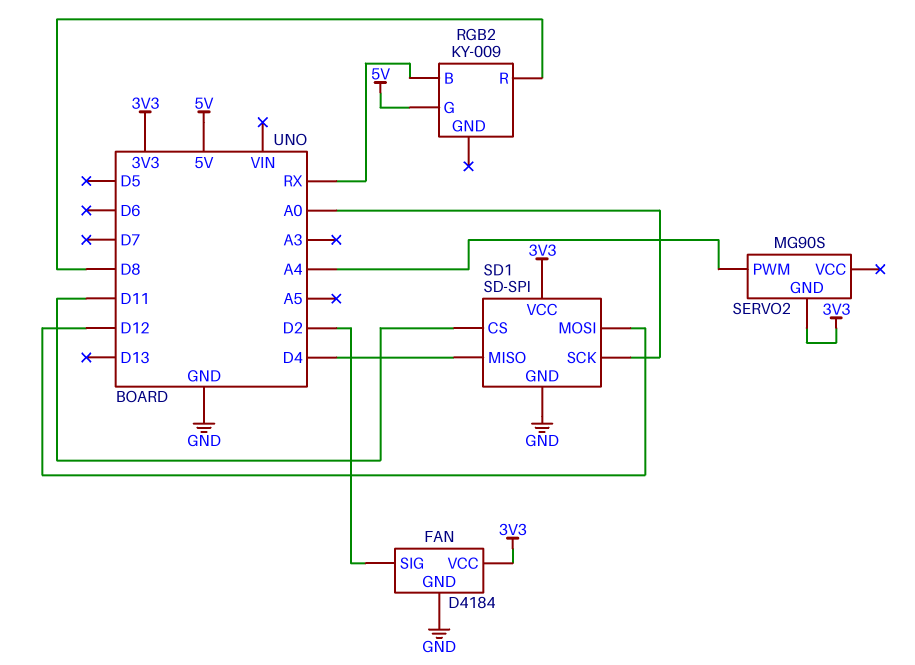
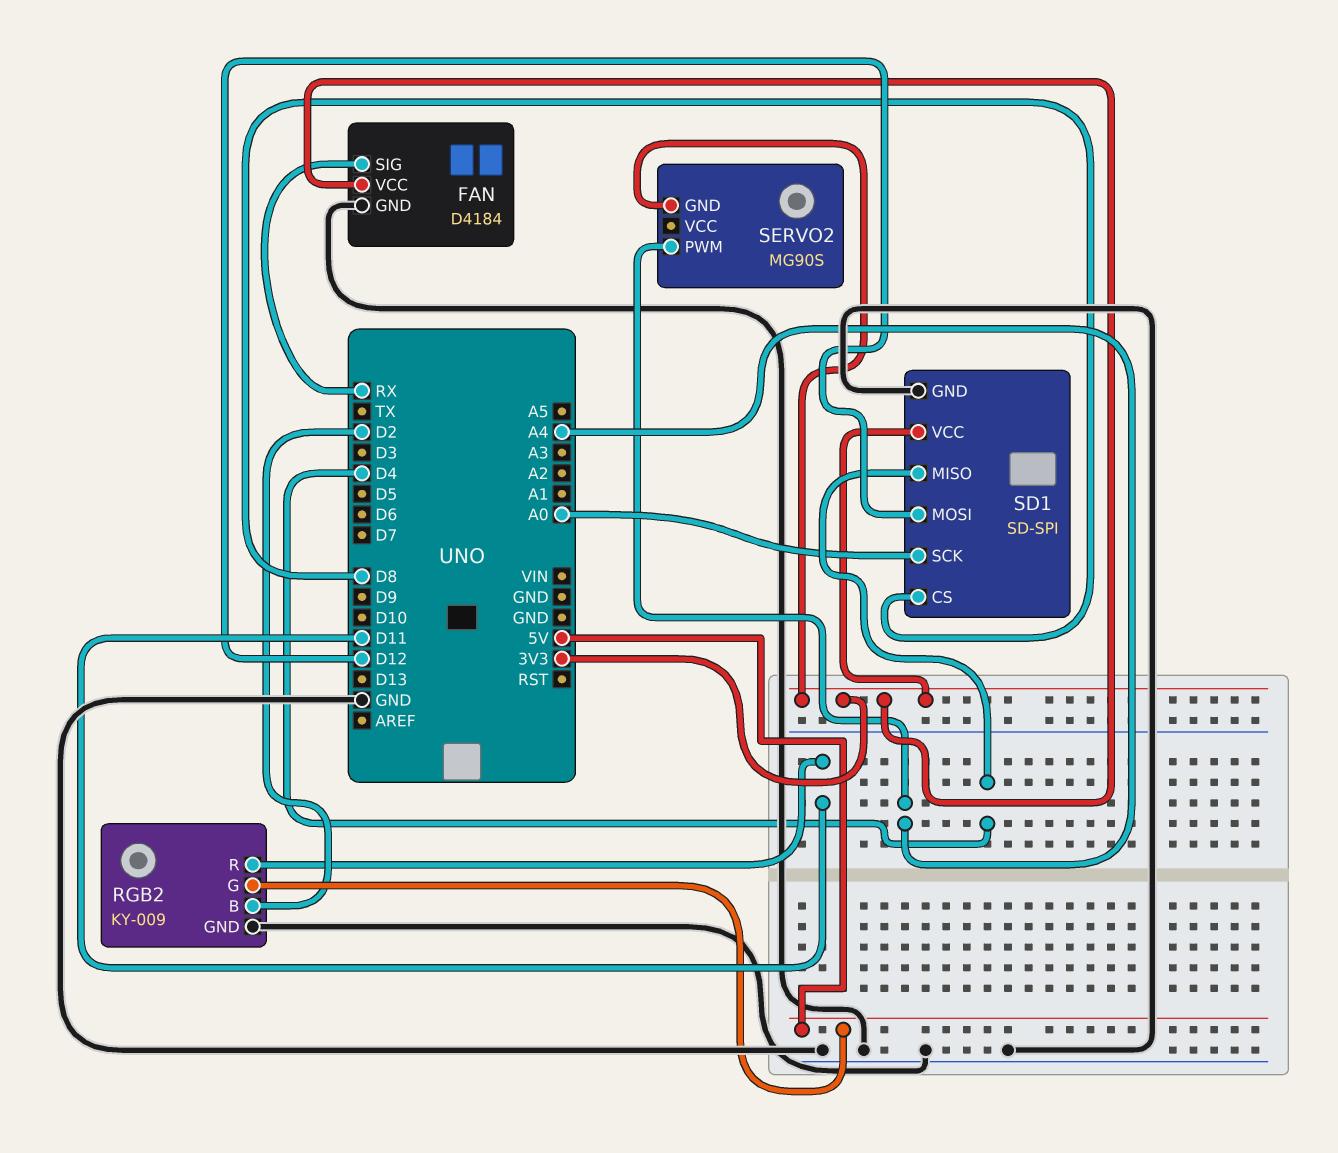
FAN pin SIG: D2 -> RX
RGB2 pin B: RX -> D2
RGB2 pin GND: none -> GND
RGB2 pin R: D8 -> D11
SD1 pin CS: D11 -> D8

